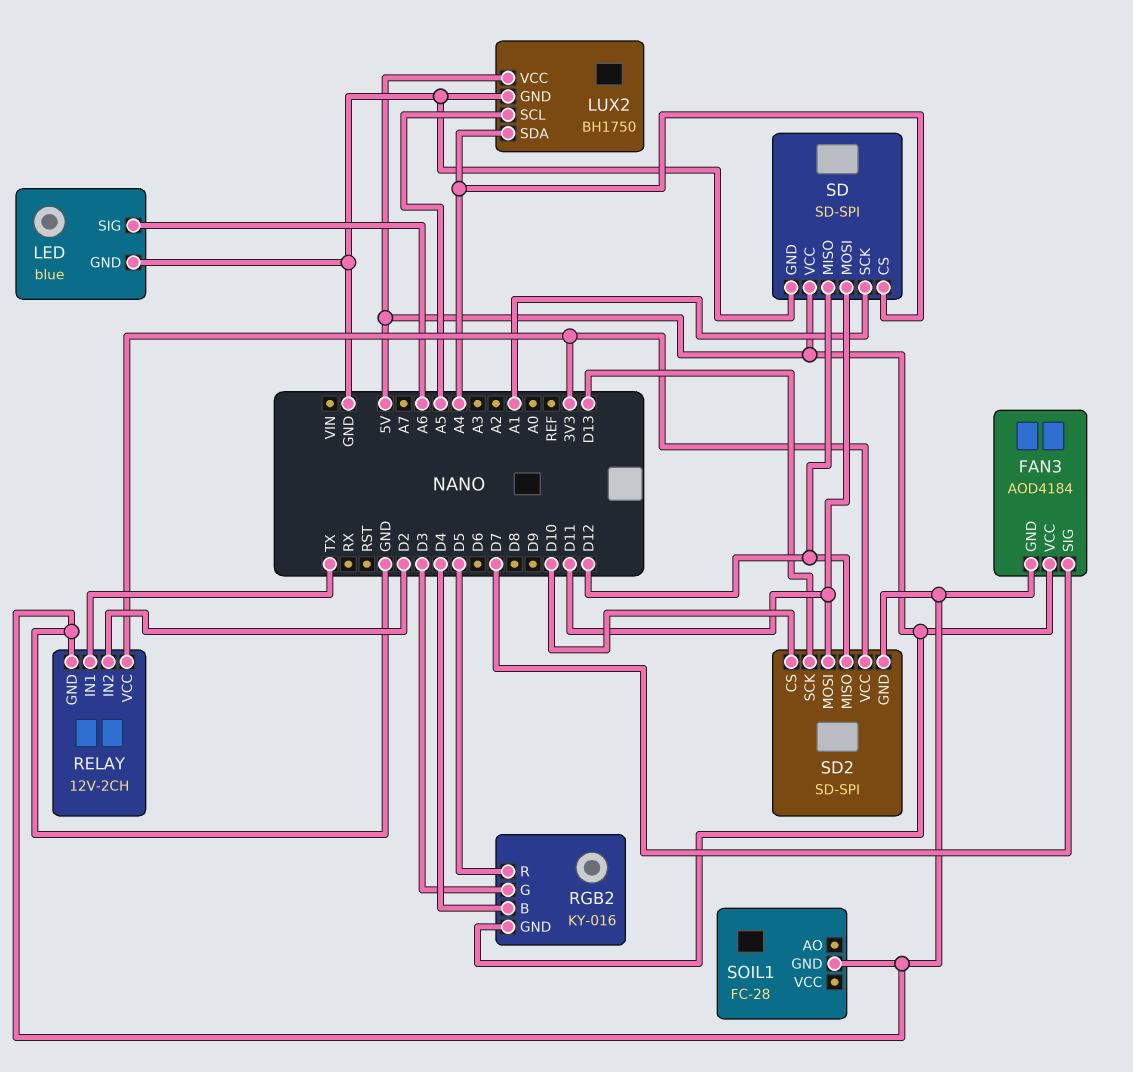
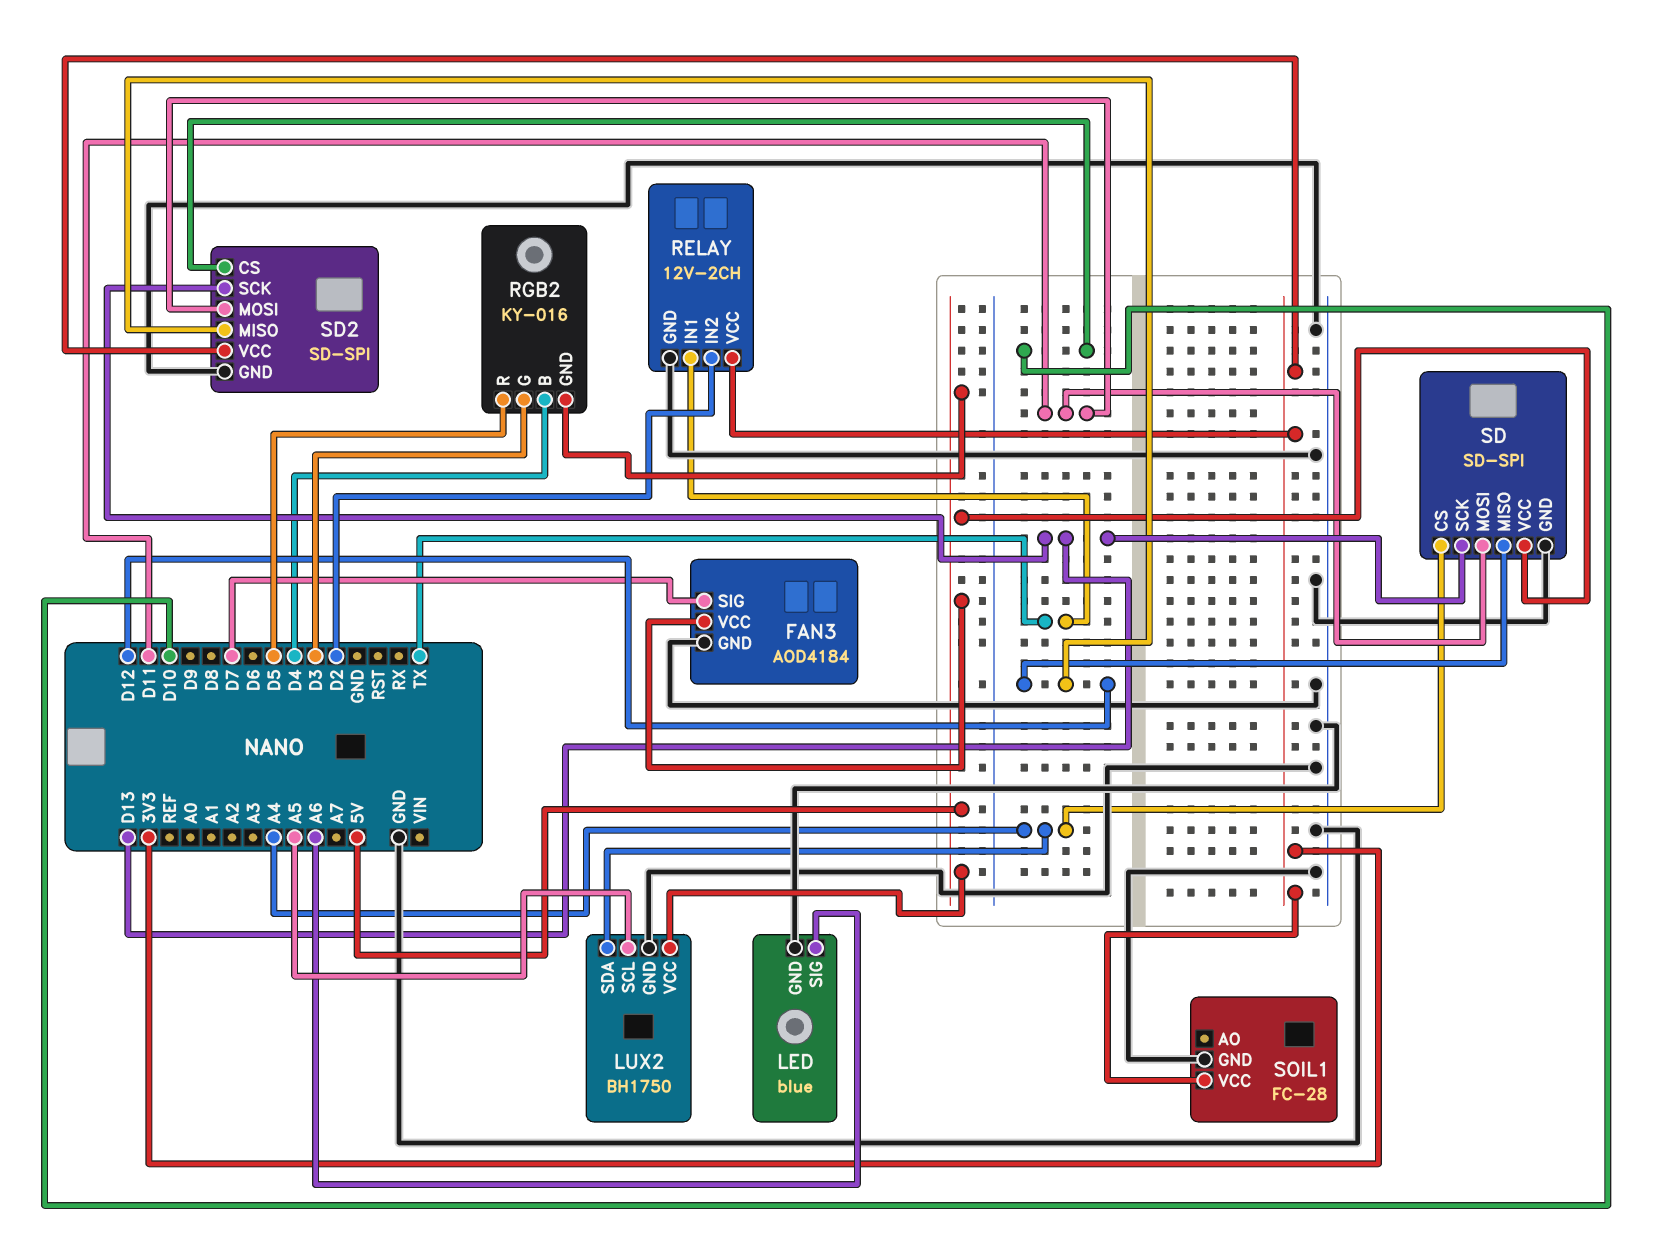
SD pin SCK: A1 -> D13
SOIL1 pin VCC: none -> 3V3

